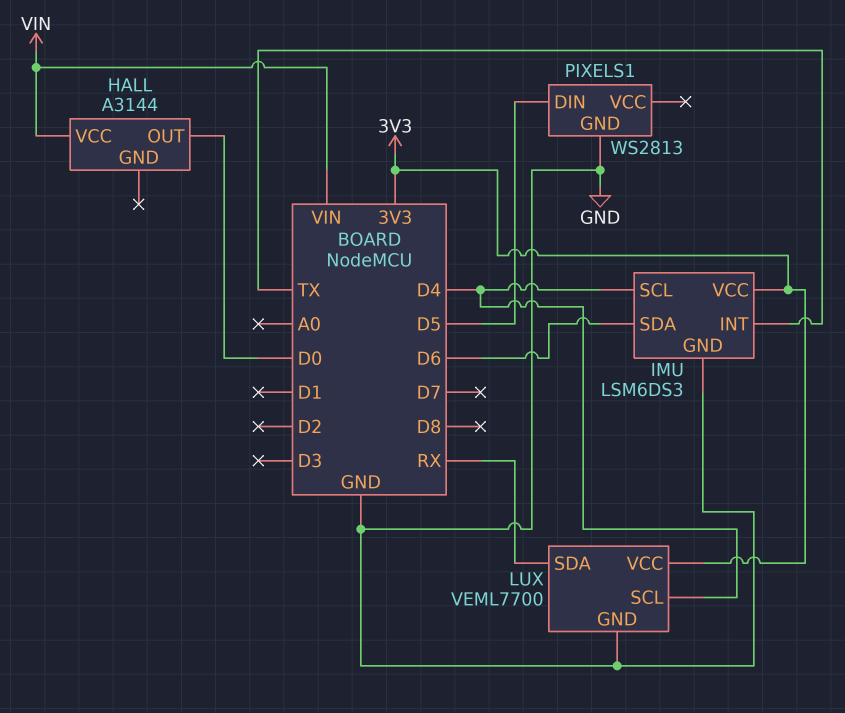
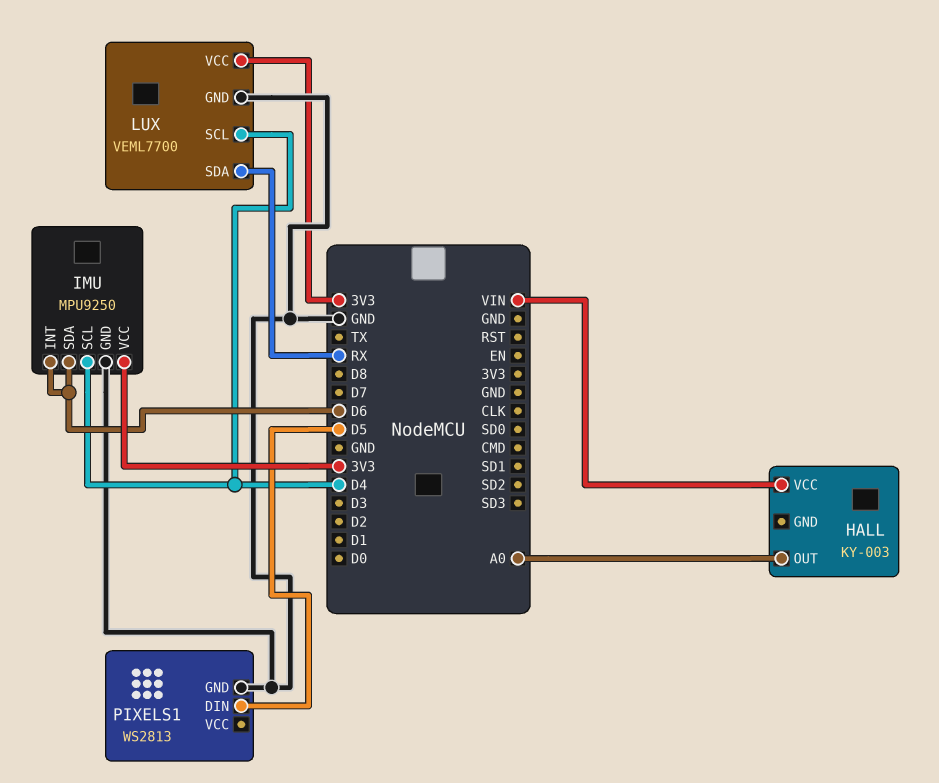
HALL: A3144 -> KY-003
HALL pin OUT: D0 -> A0
IMU: LSM6DS3 -> MPU9250
IMU pin INT: TX -> D6

